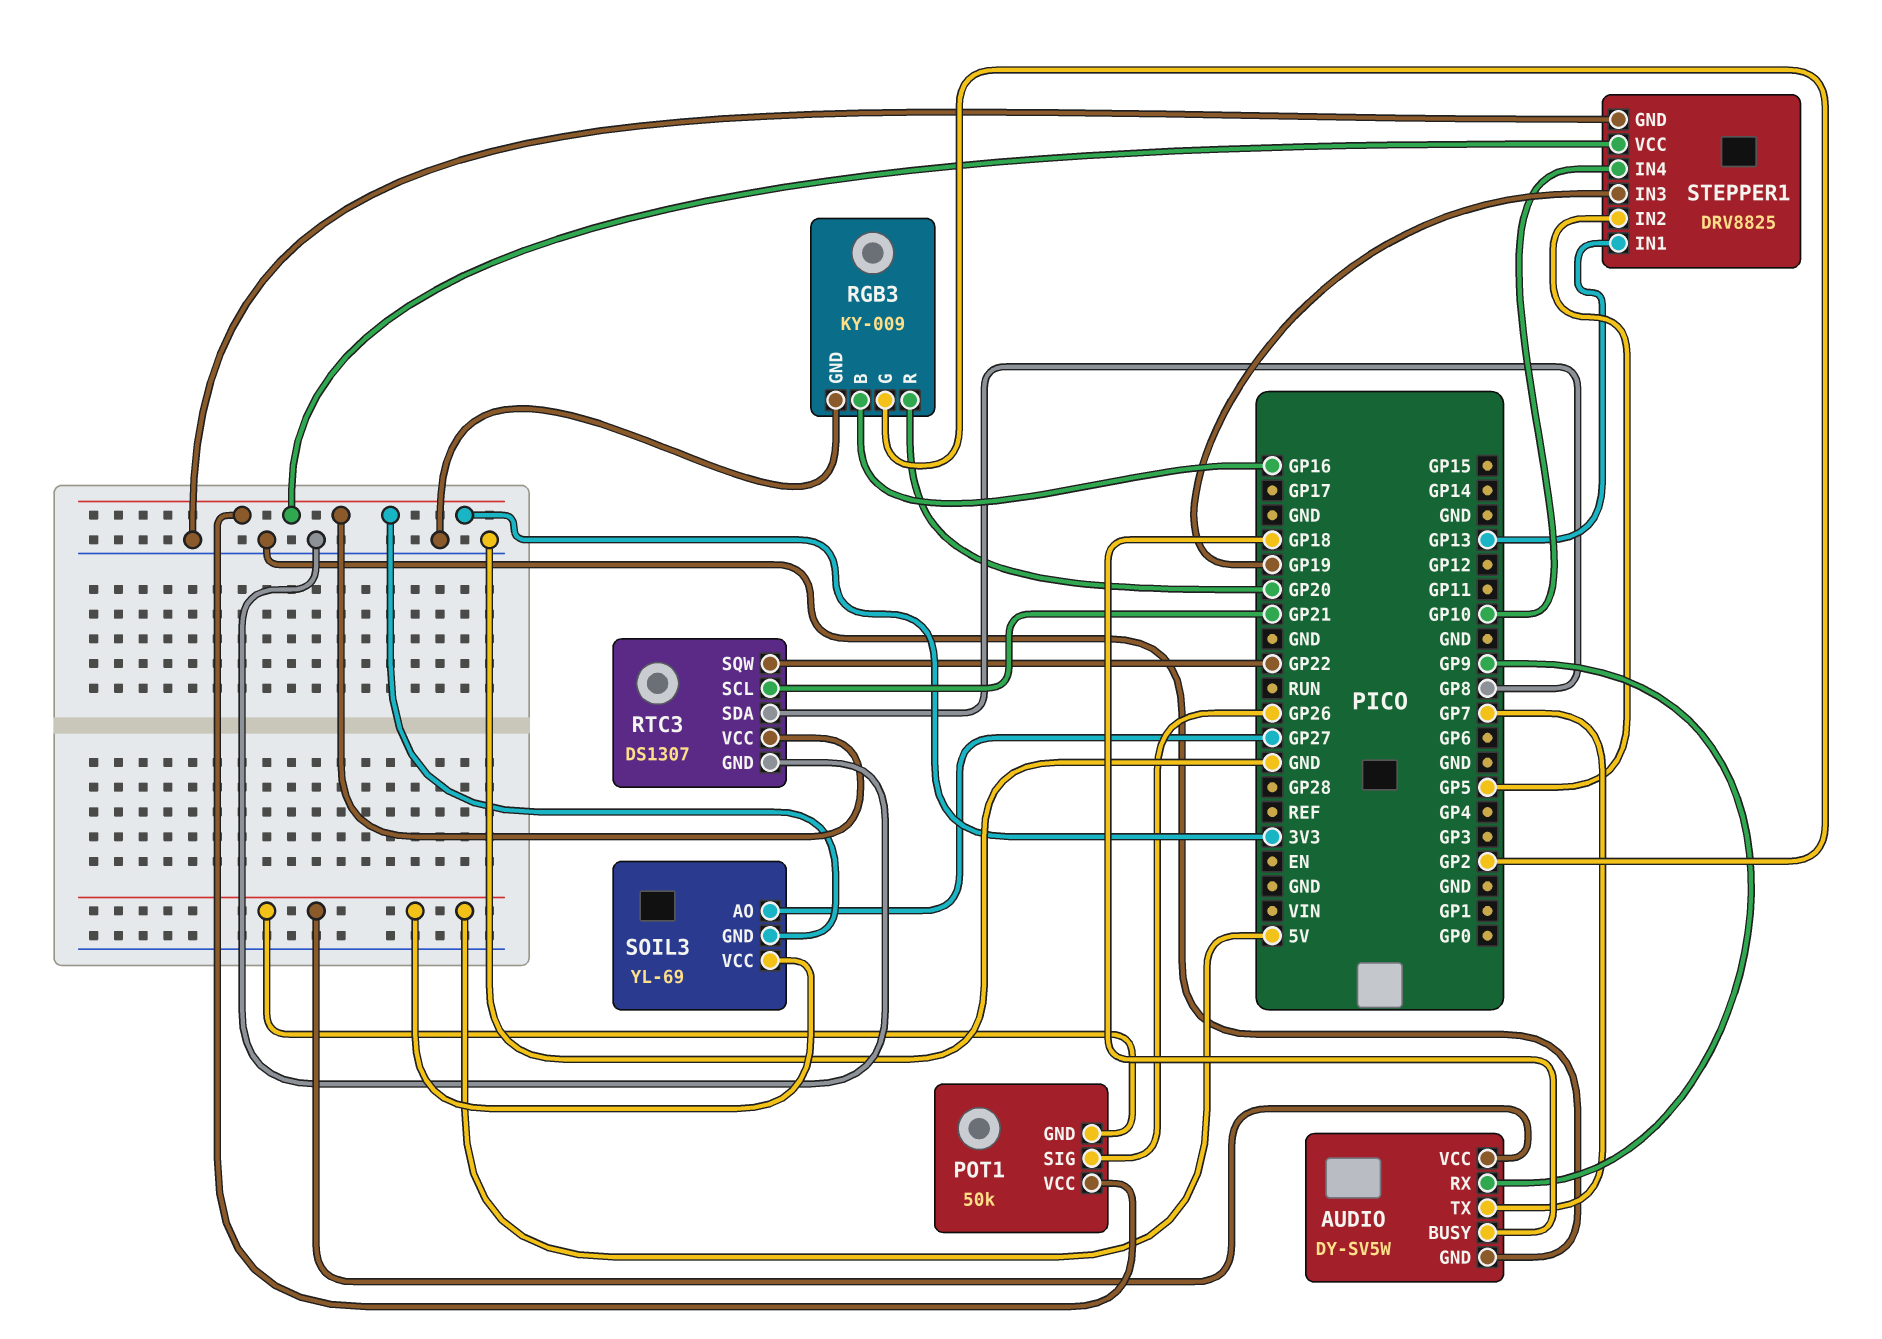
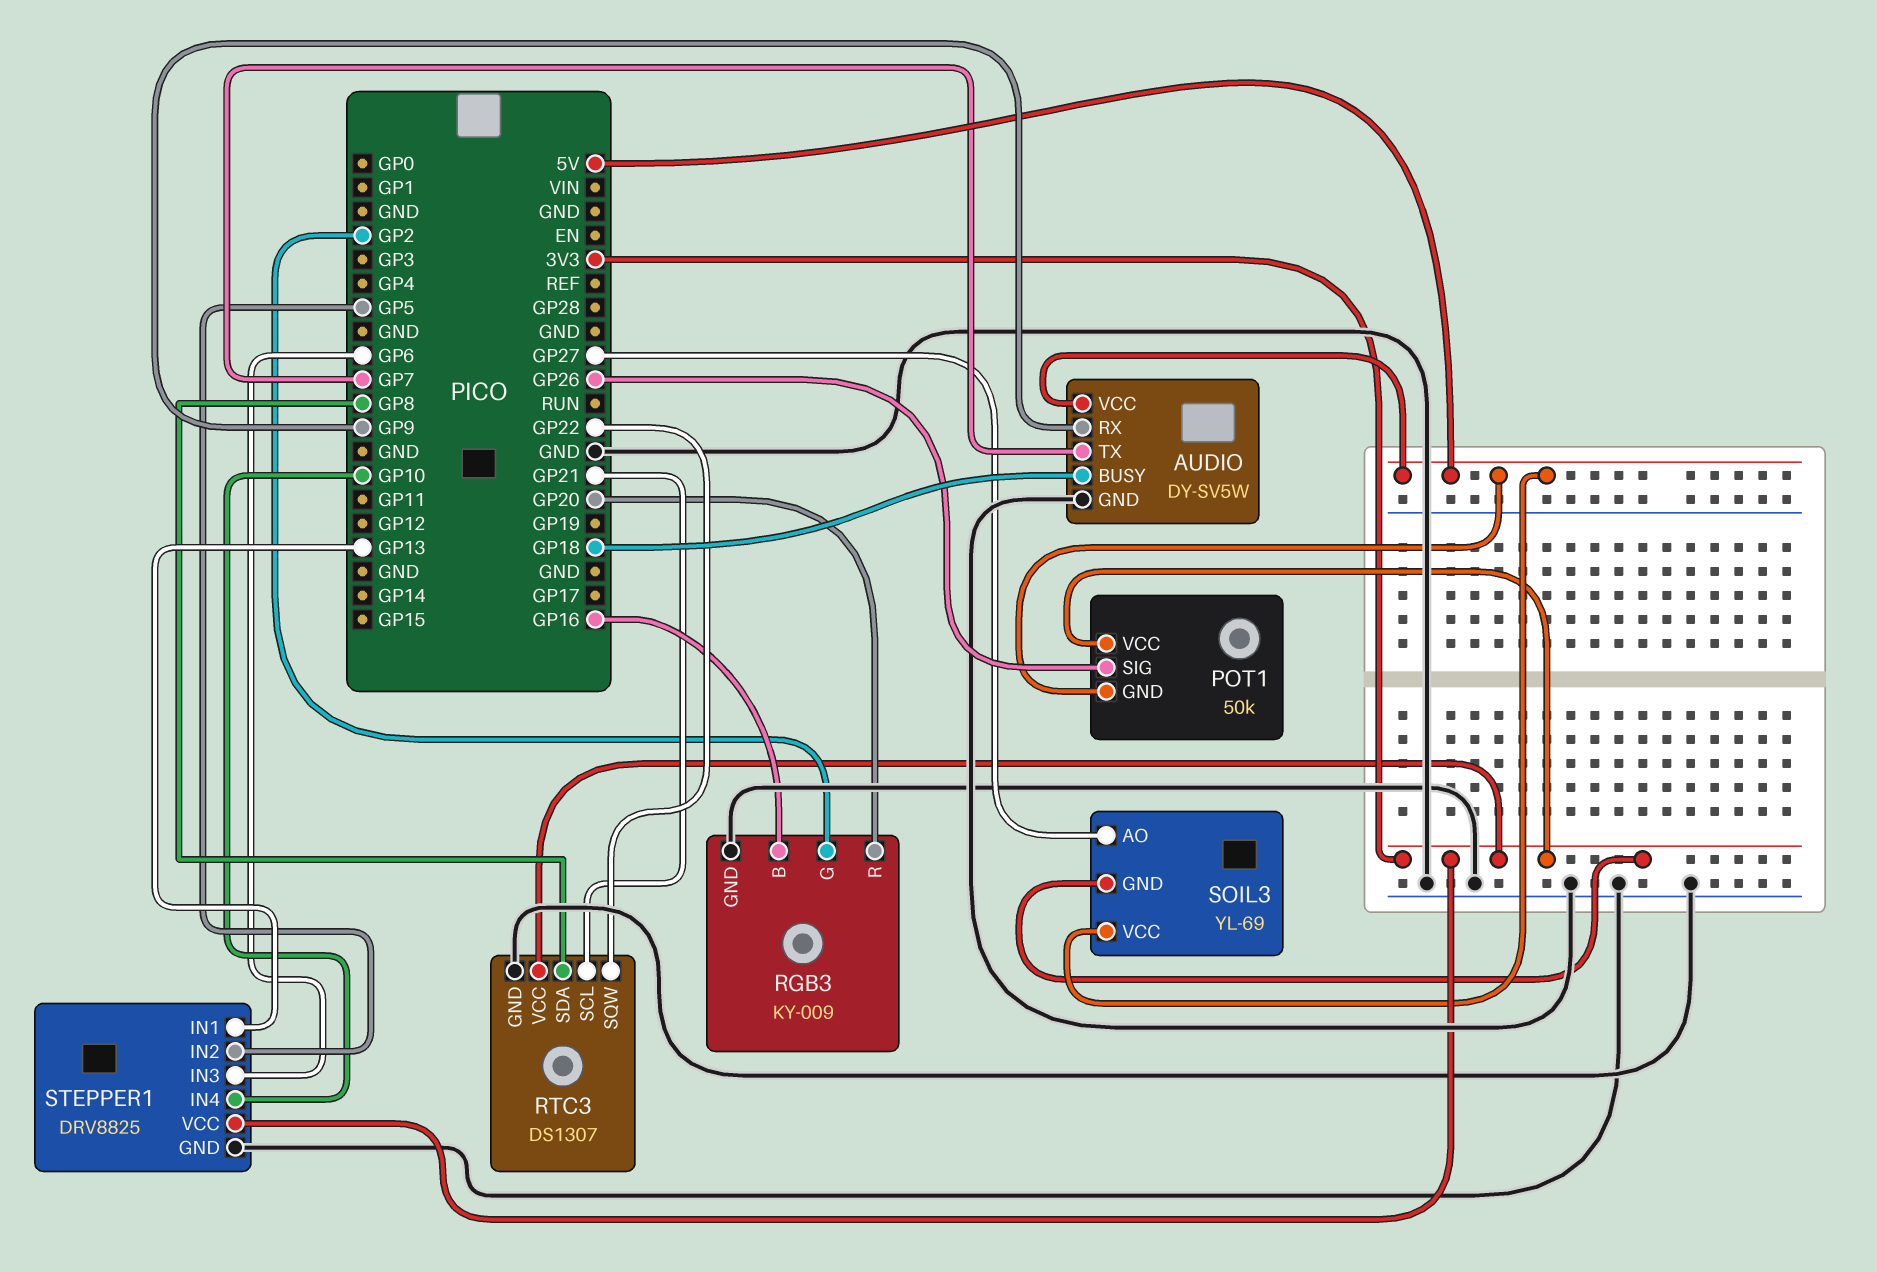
STEPPER1 pin IN3: GP19 -> GP6

